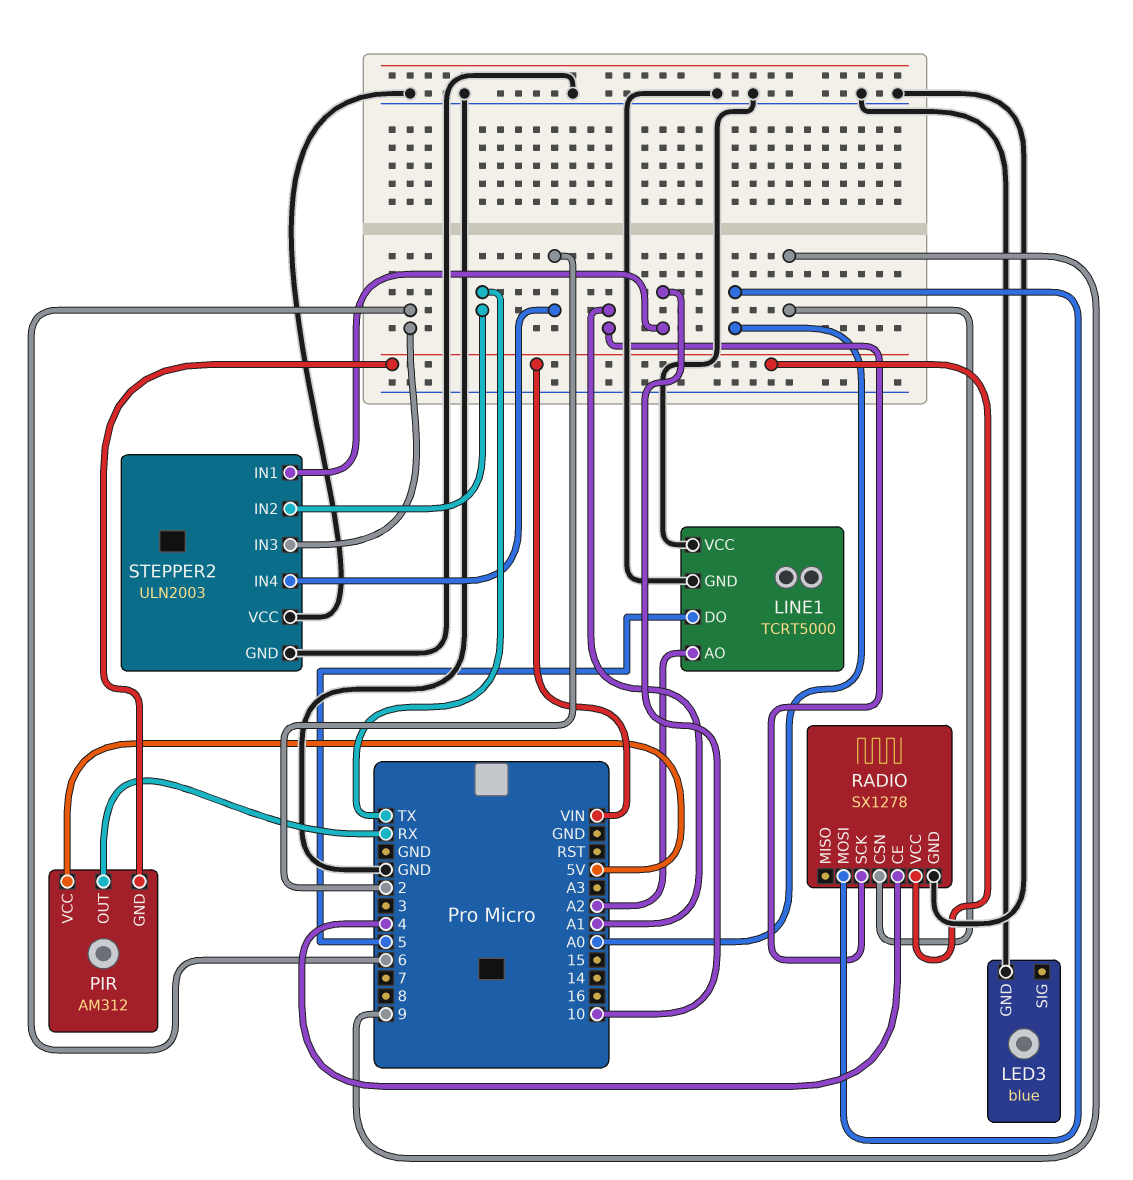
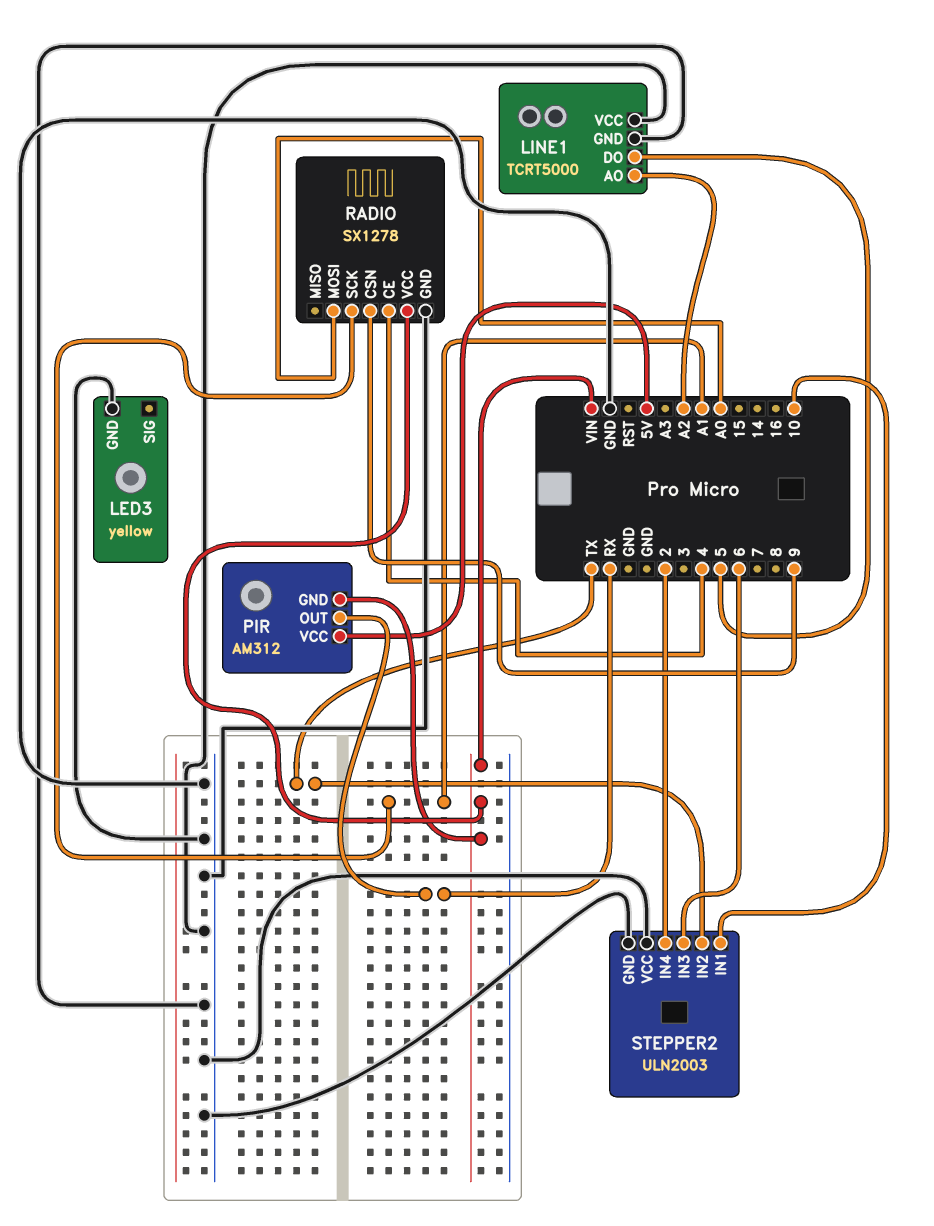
LED3: blue -> yellow

